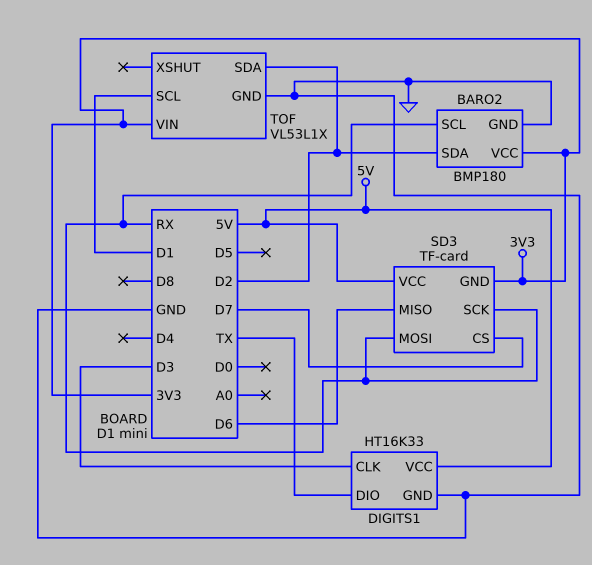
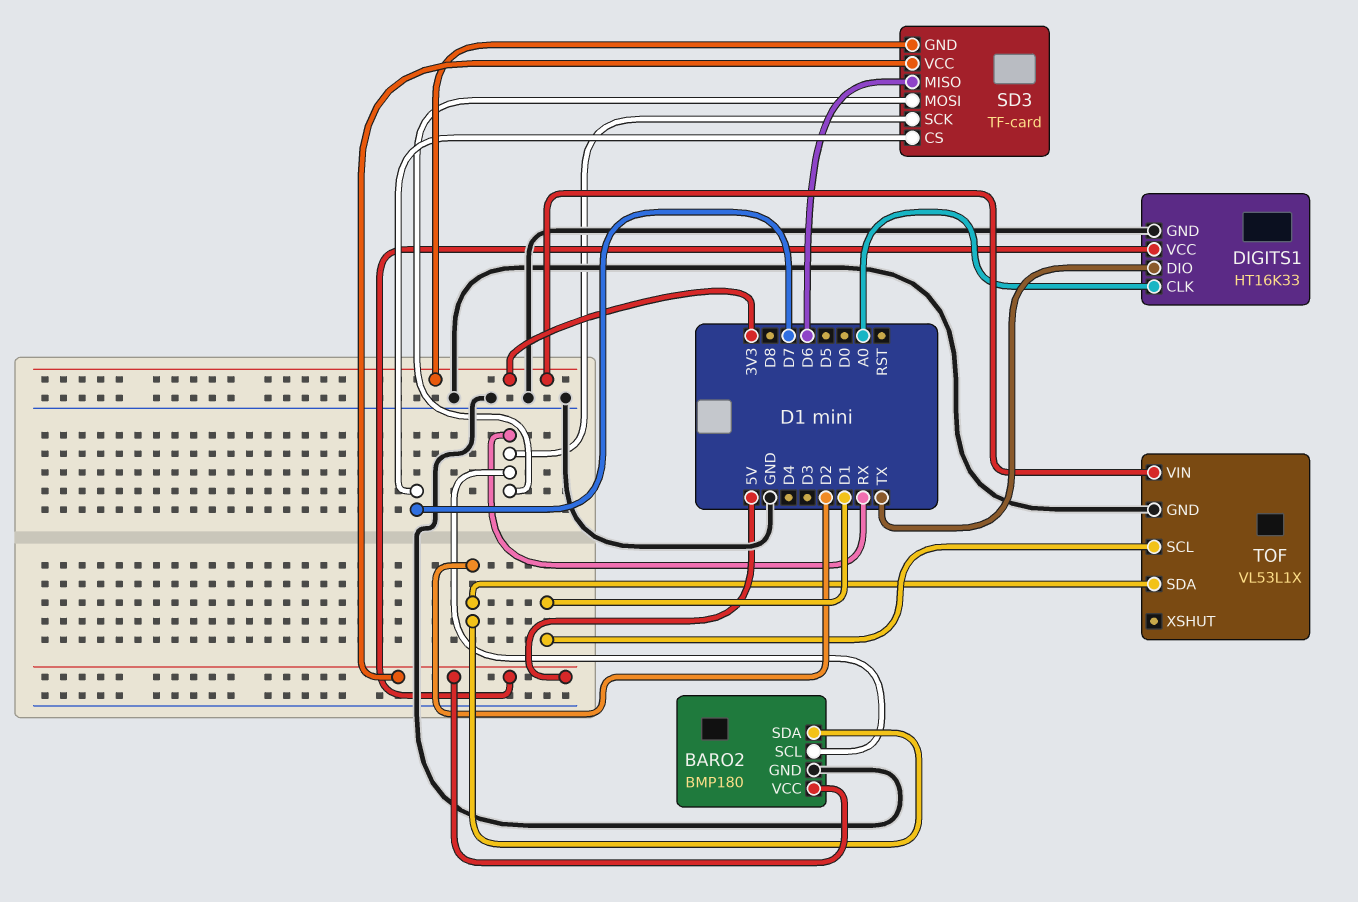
BARO2 pin VCC: 3V3 -> 5V
DIGITS1 pin CLK: D3 -> A0

